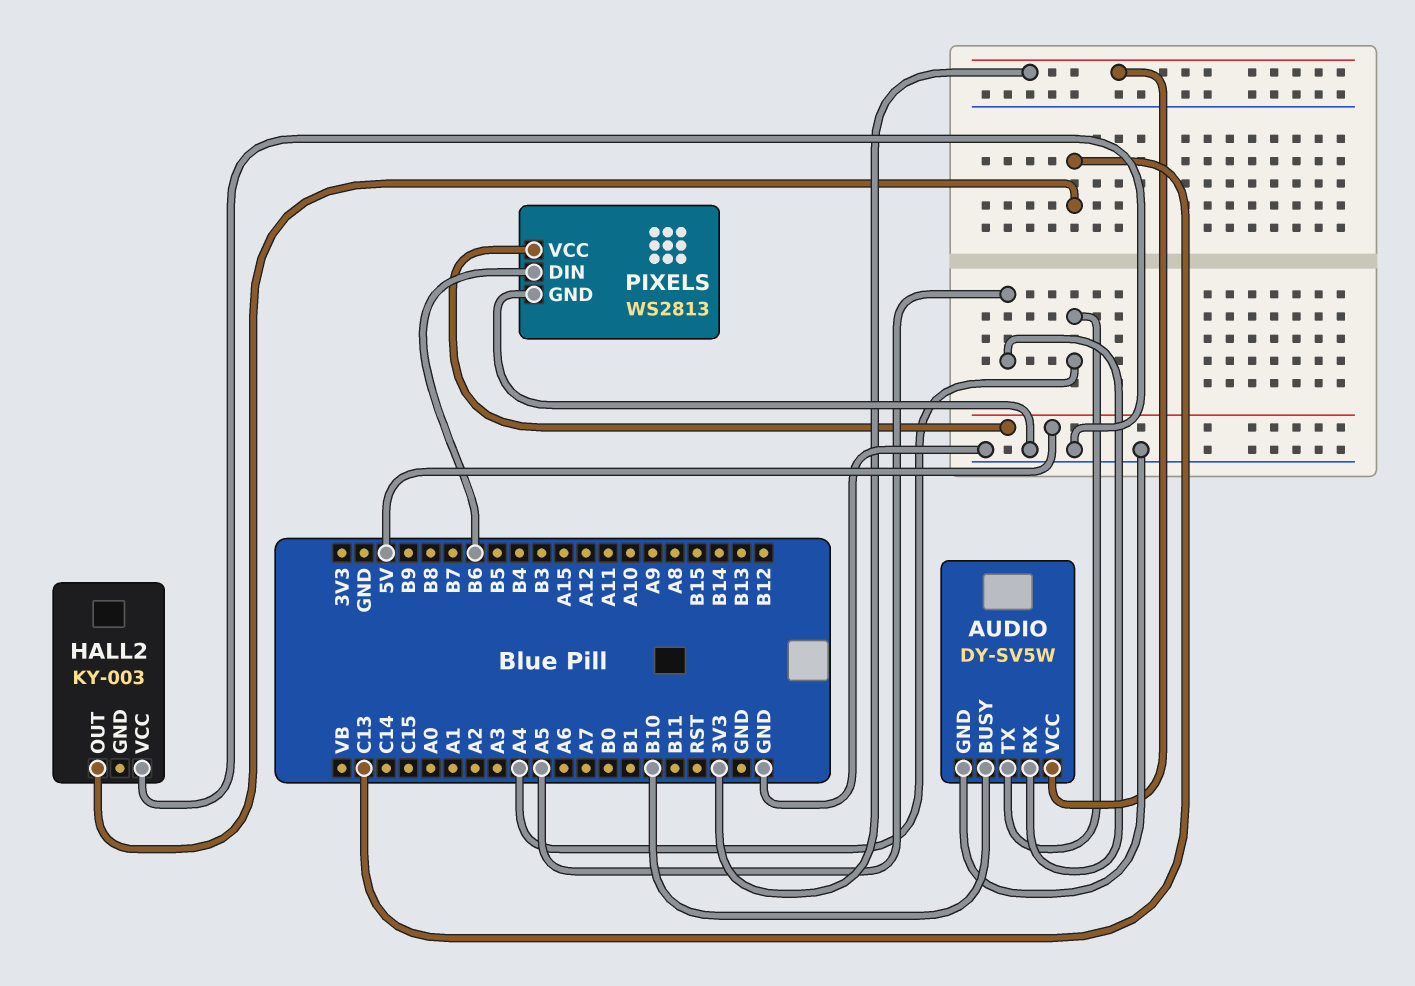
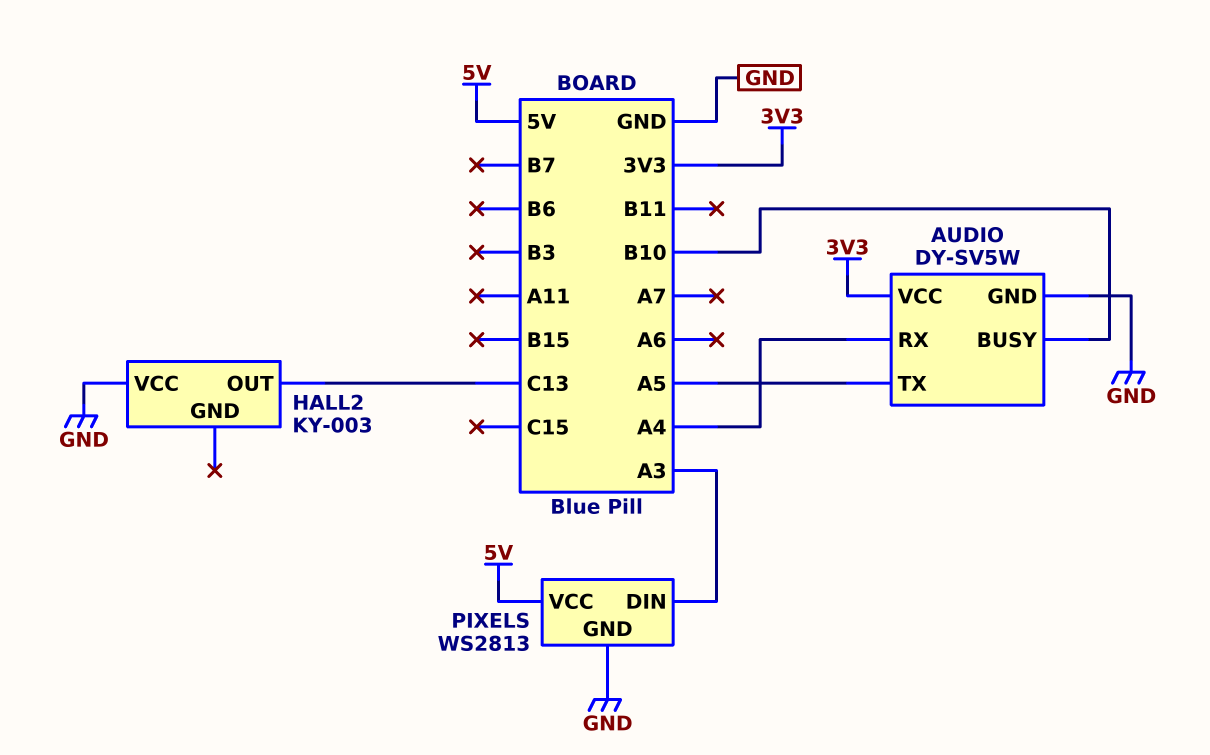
AUDIO pin RX: A5 -> A4
AUDIO pin TX: A4 -> A5
PIXELS pin DIN: B6 -> A3

